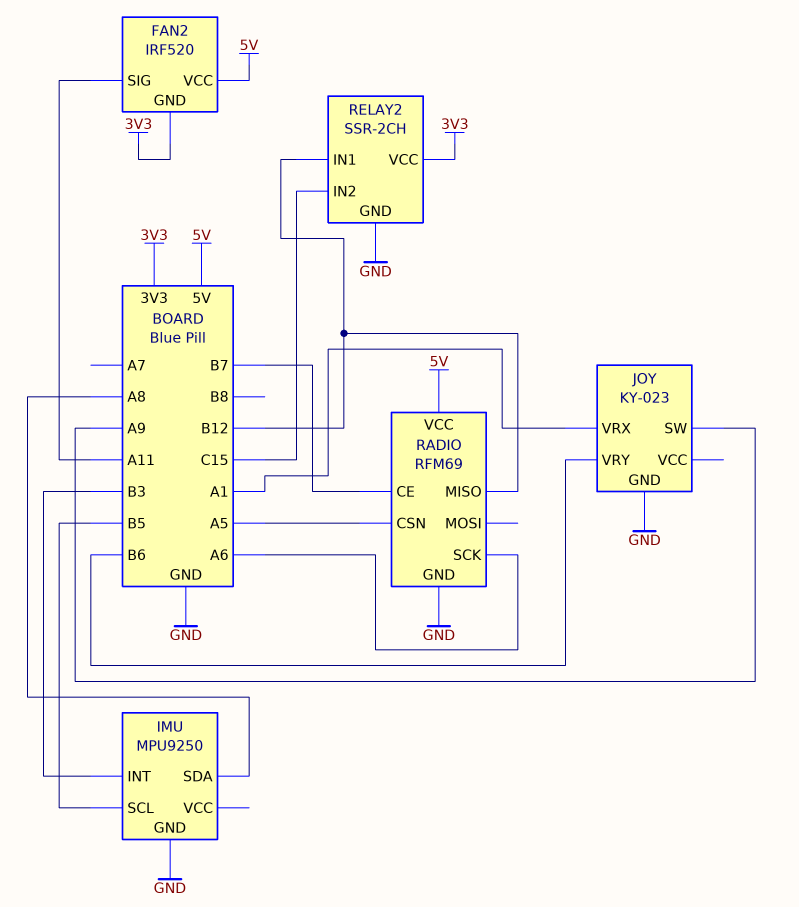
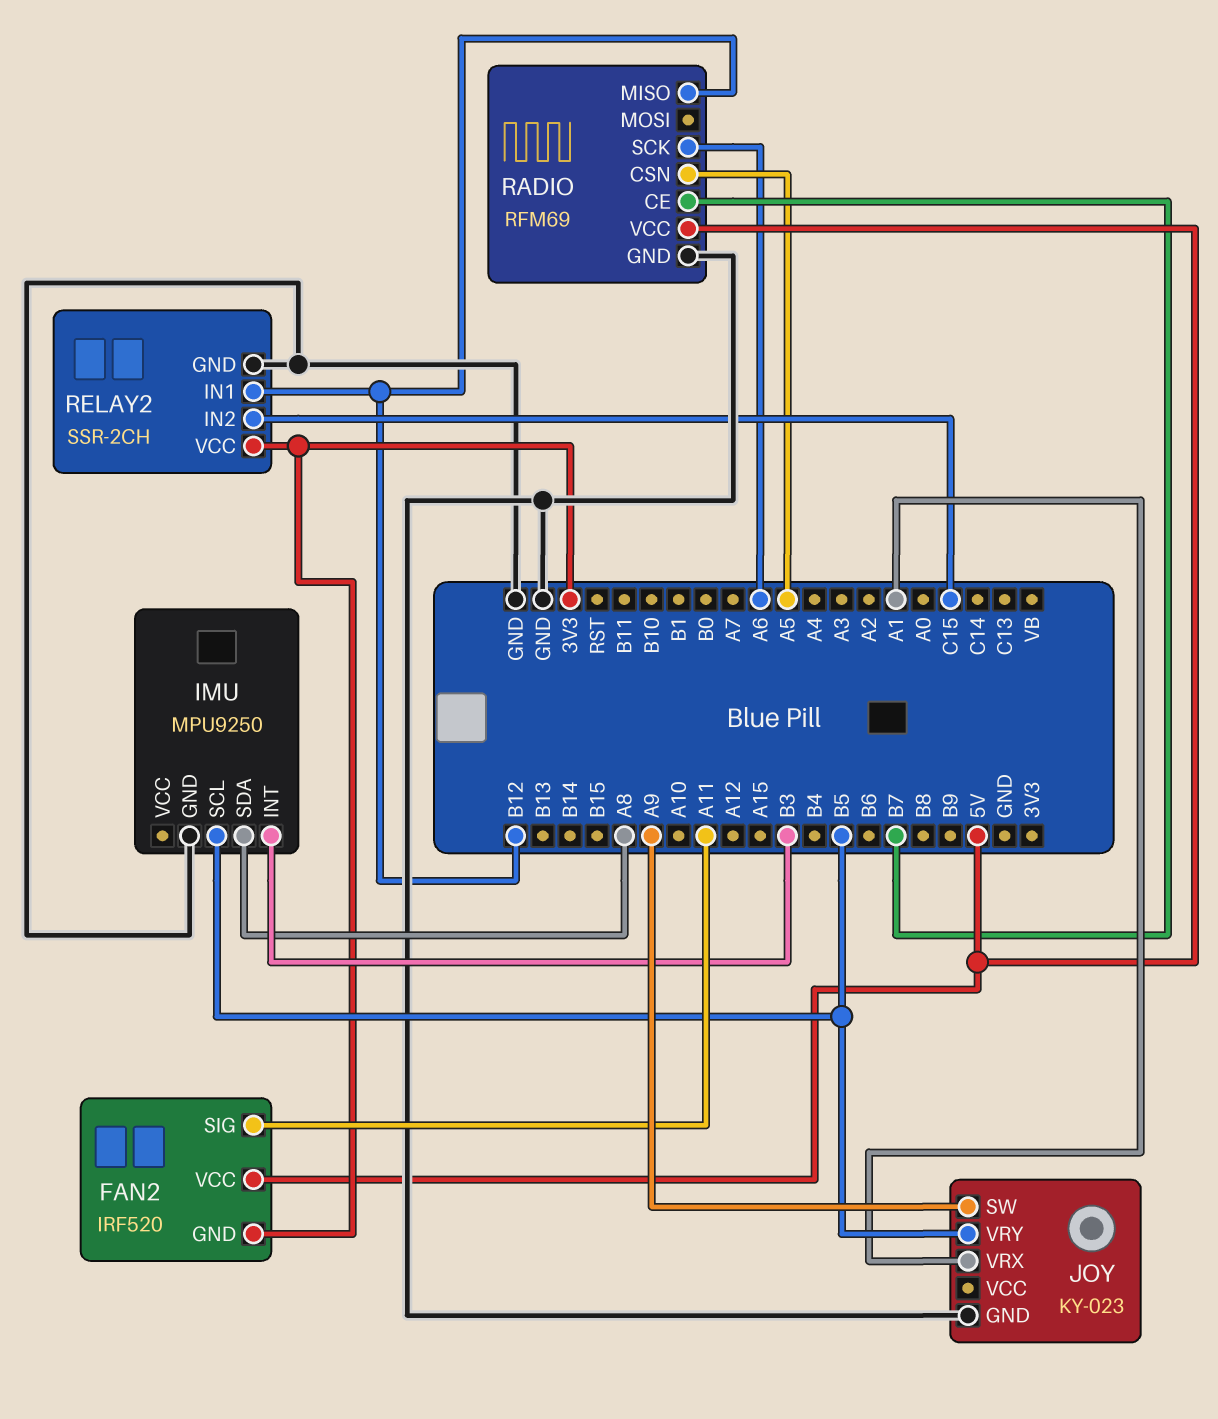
JOY pin VRY: B6 -> B5

